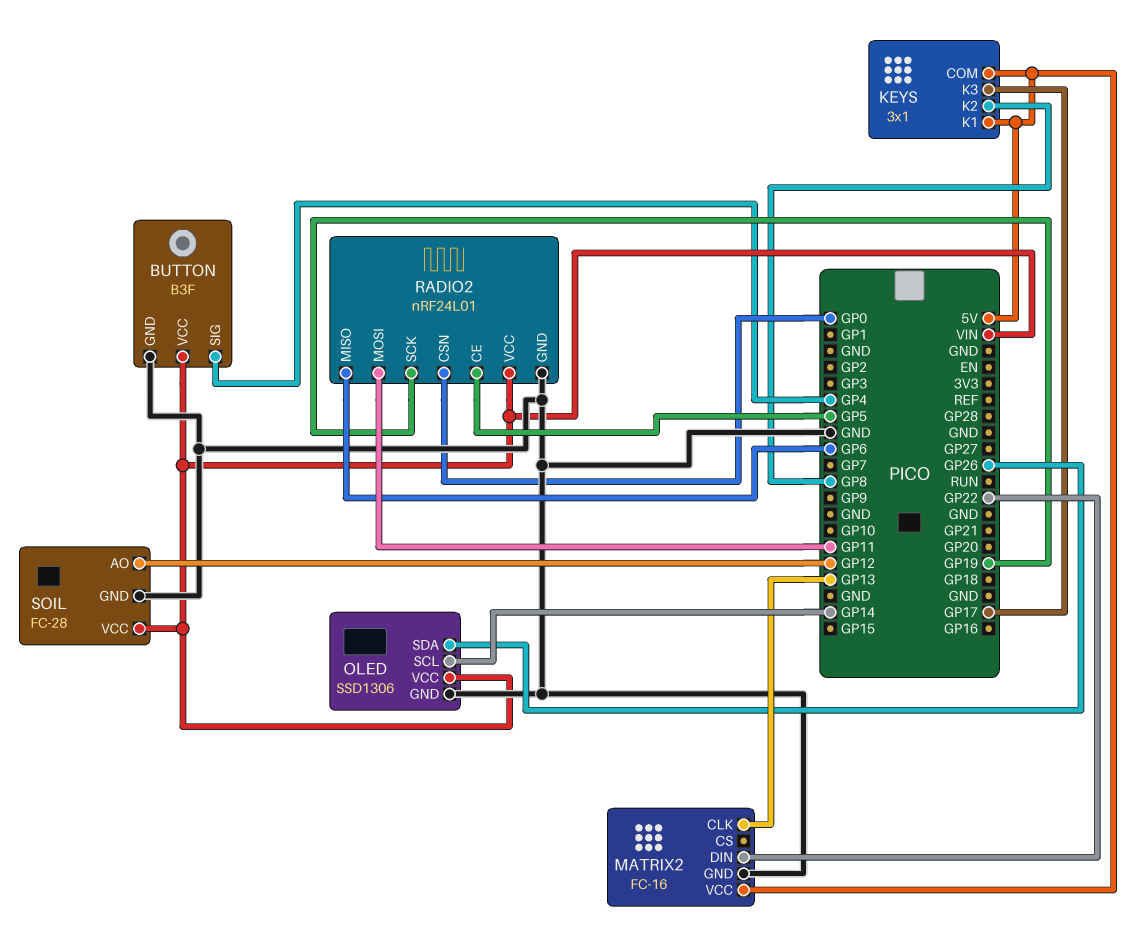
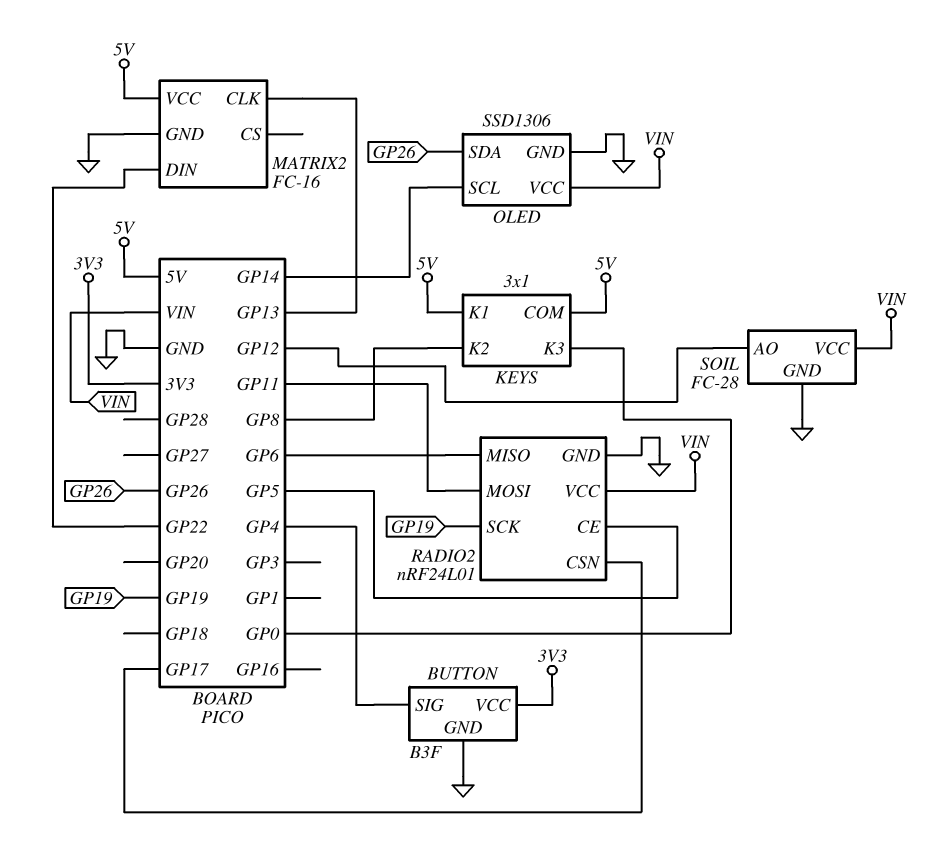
BUTTON pin VCC: VIN -> 3V3
KEYS pin K3: GP17 -> GP0
RADIO2 pin CSN: GP0 -> GP17

